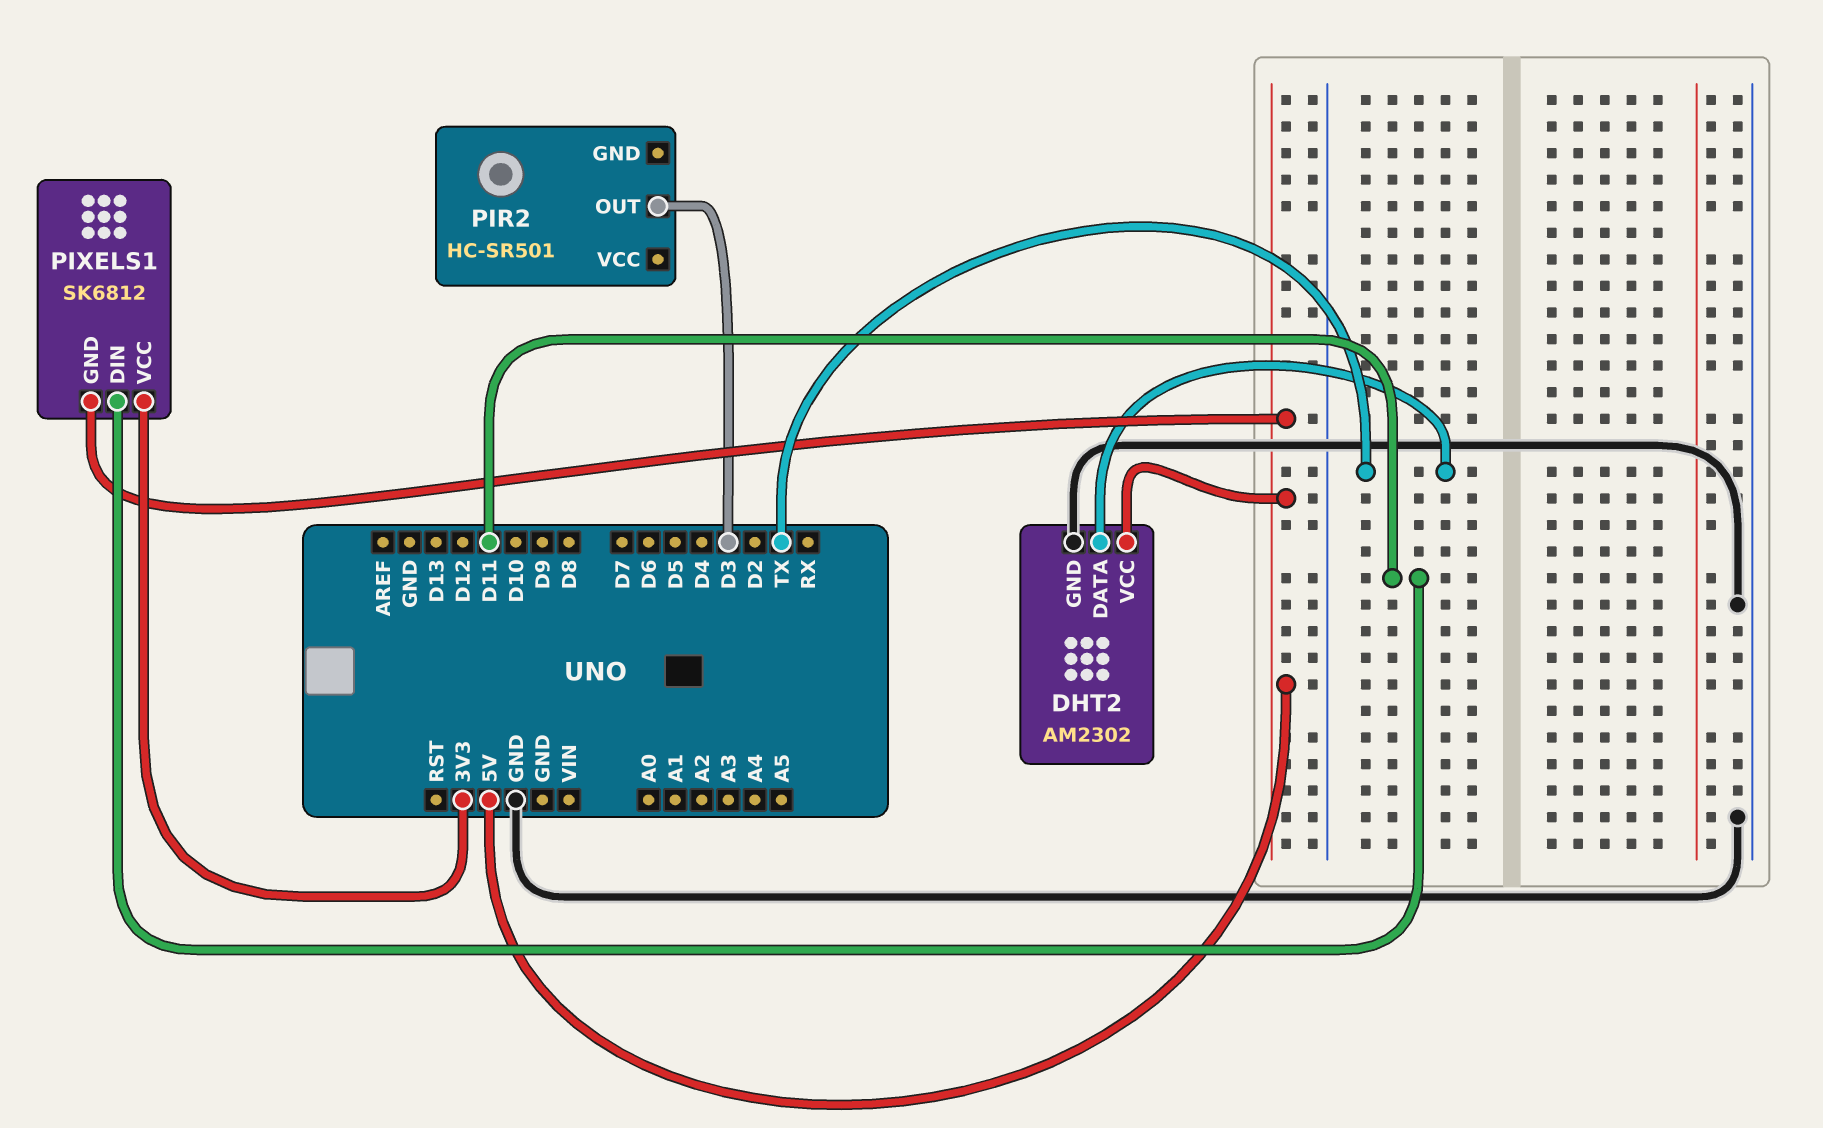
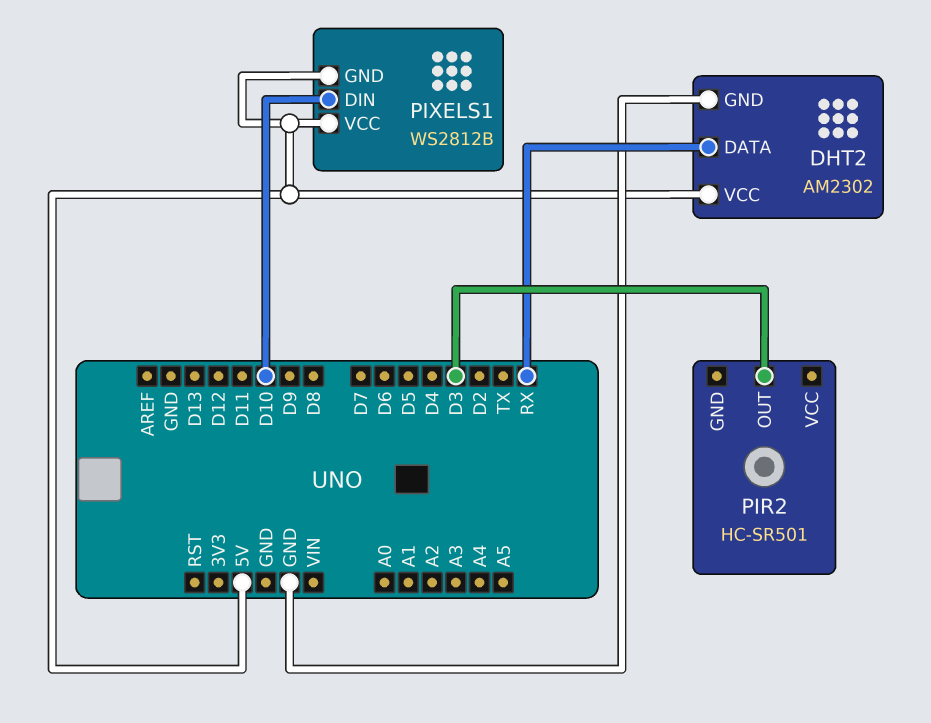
DHT2 pin DATA: TX -> RX
PIXELS1: SK6812 -> WS2812B
PIXELS1 pin DIN: D11 -> D10
PIXELS1 pin VCC: 3V3 -> 5V

